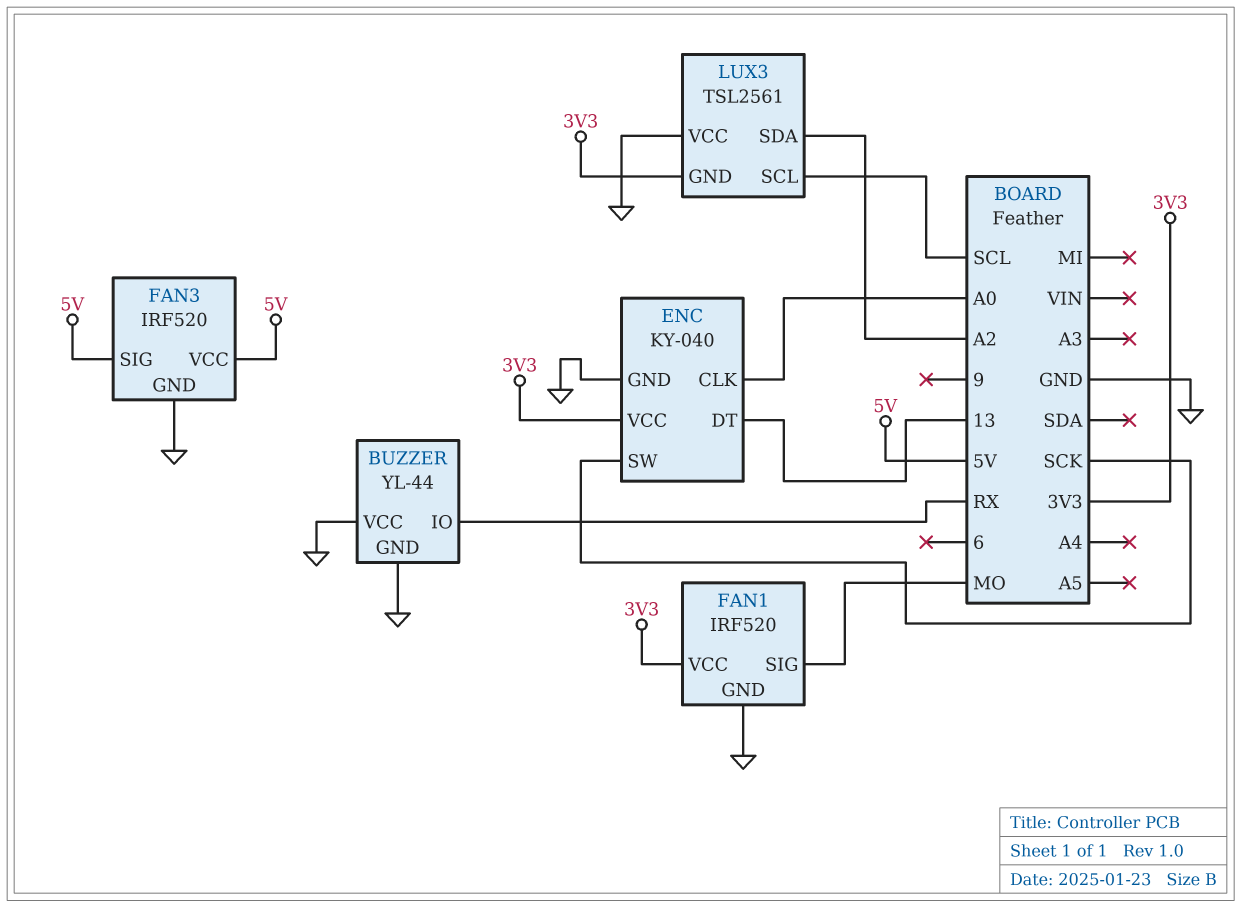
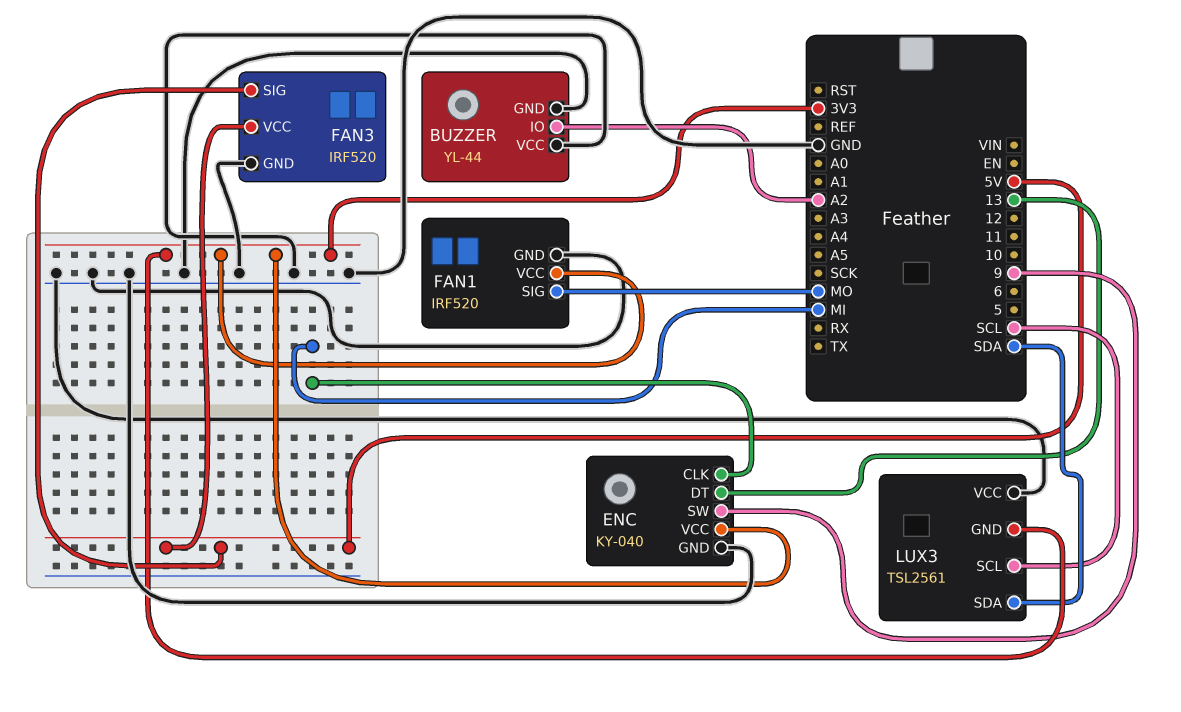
BUZZER pin IO: RX -> A2
ENC pin CLK: A0 -> MI
ENC pin SW: SCK -> 9
LUX3 pin SDA: A2 -> SDA

